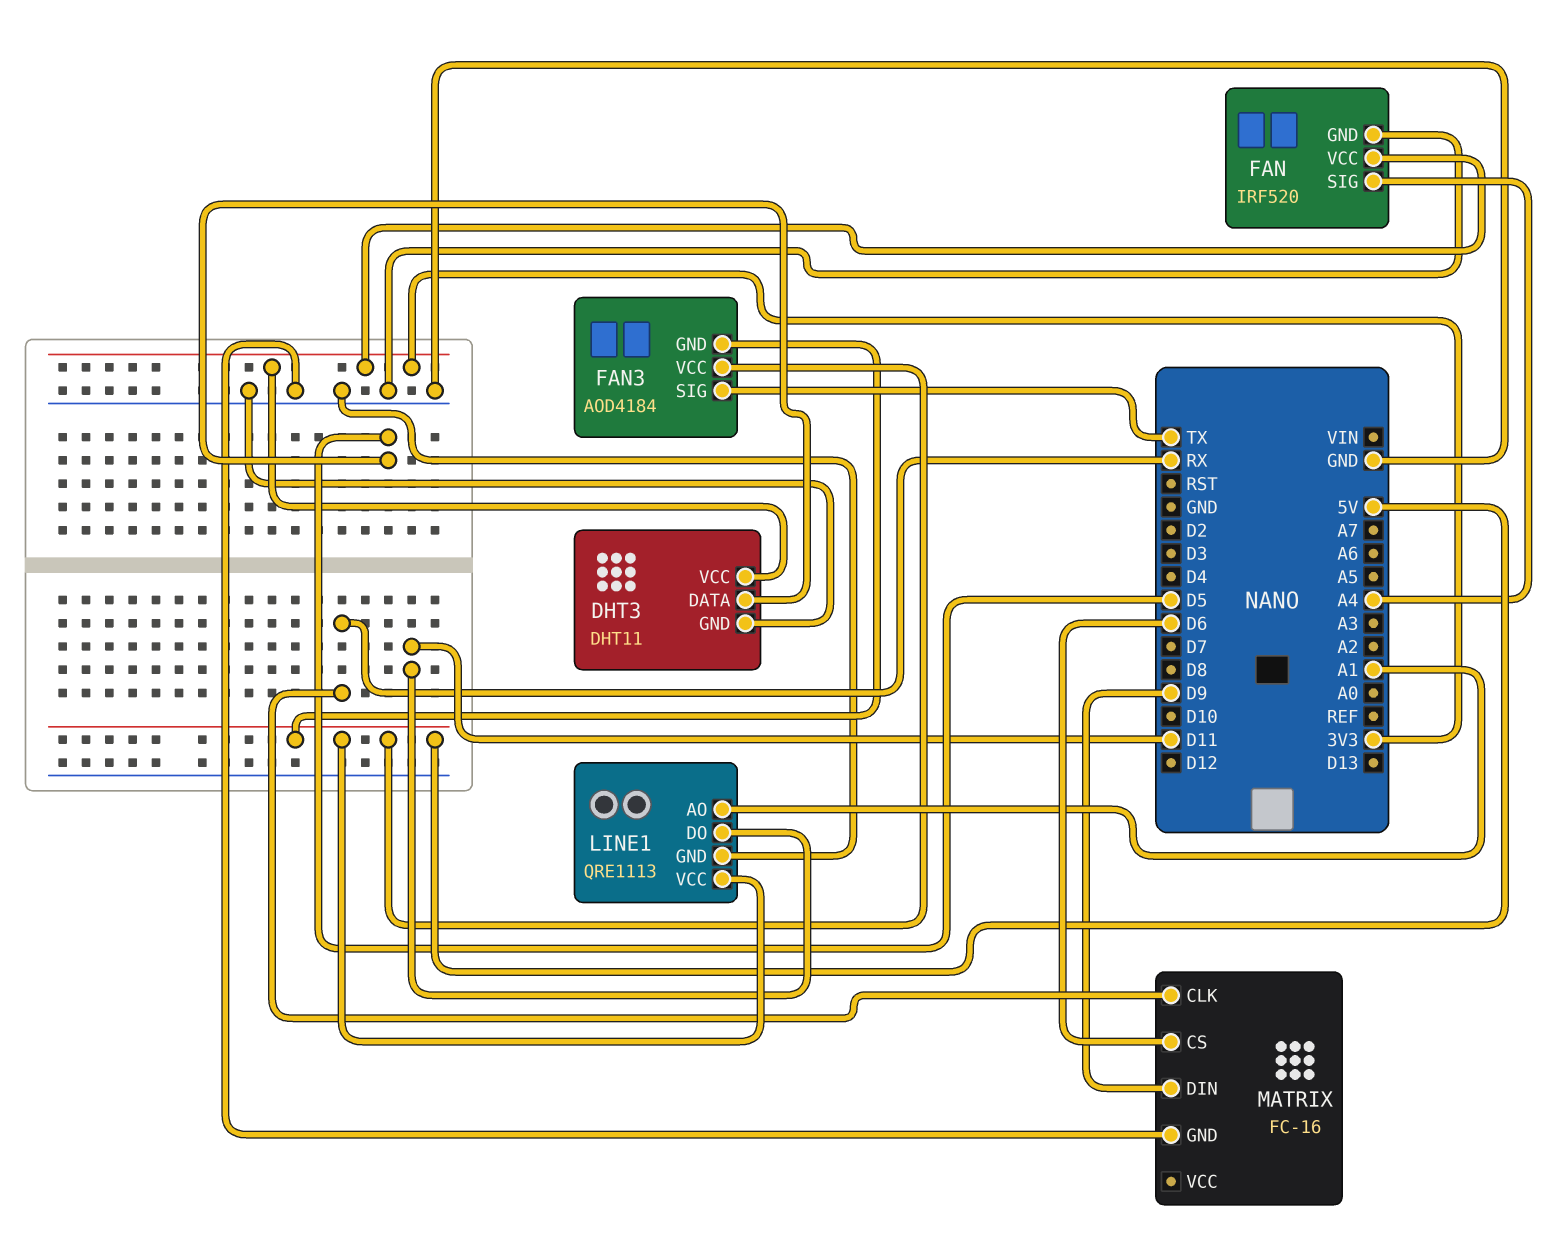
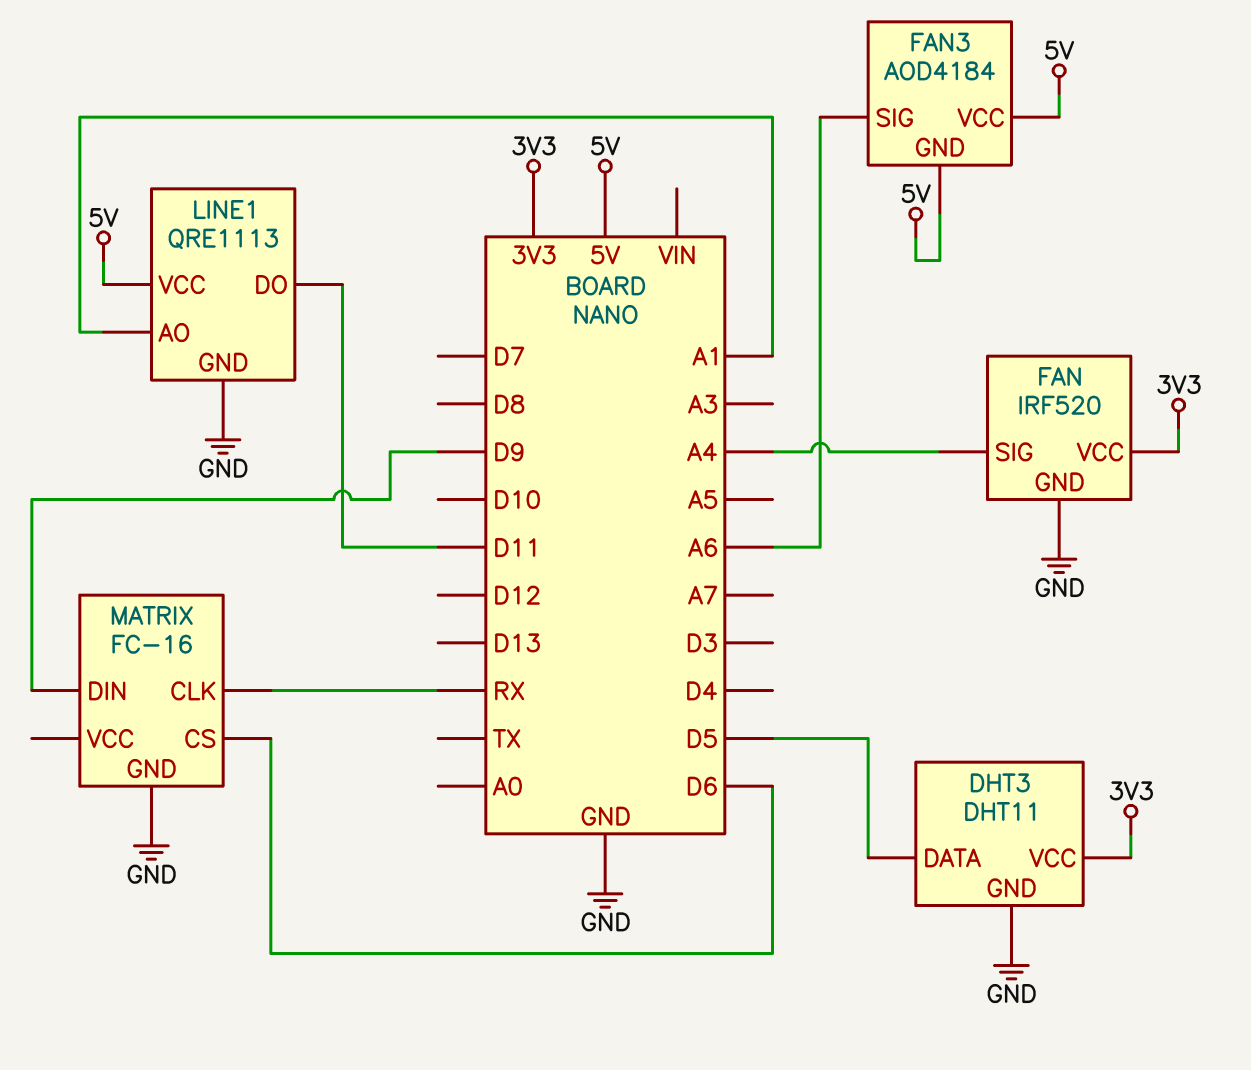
FAN3 pin SIG: TX -> A6

